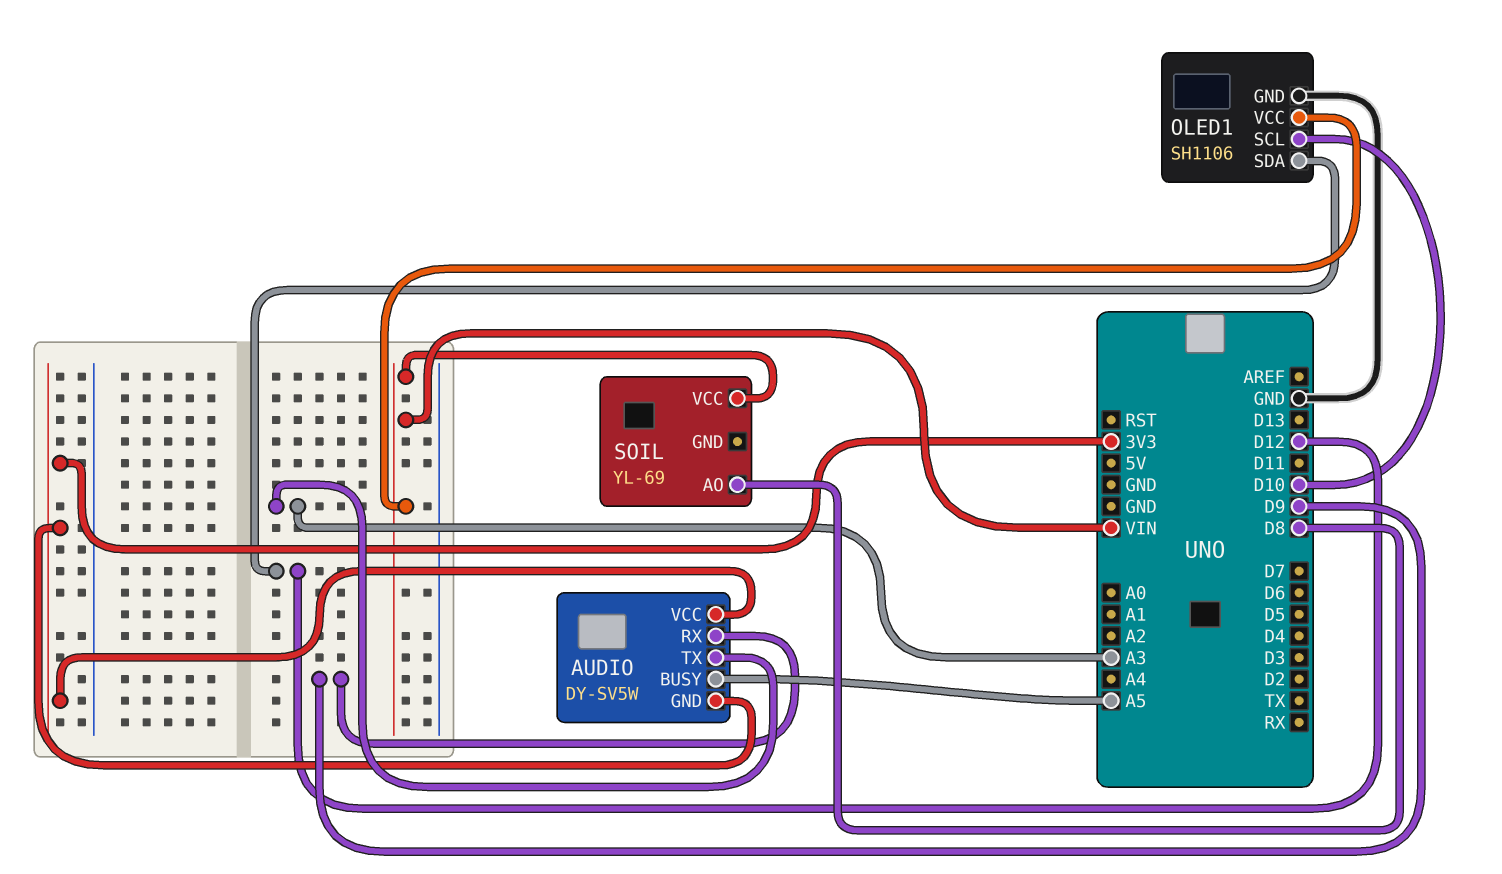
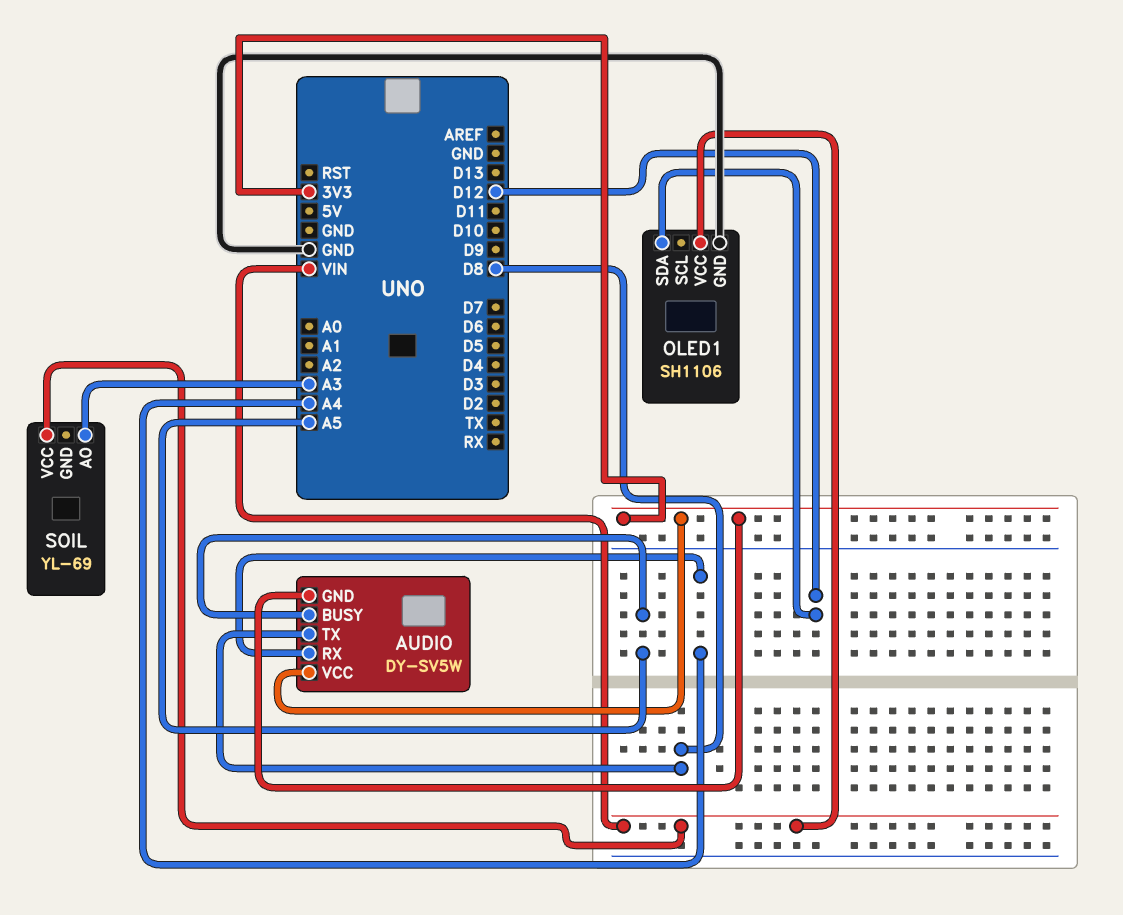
AUDIO pin RX: D9 -> A4
AUDIO pin TX: A3 -> D8
OLED1 pin SCL: D10 -> none
SOIL pin AO: D8 -> A3

